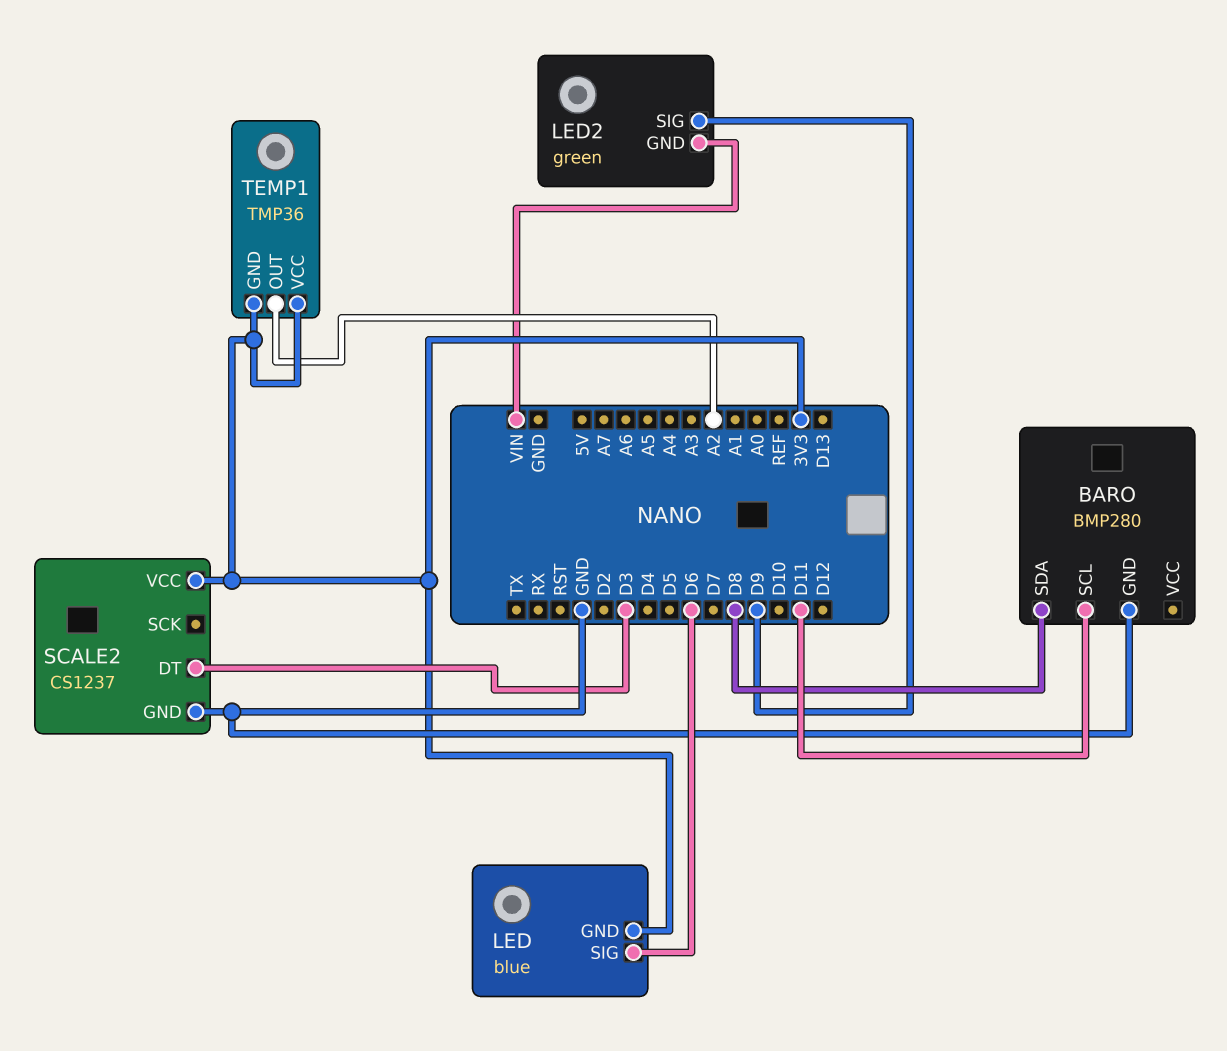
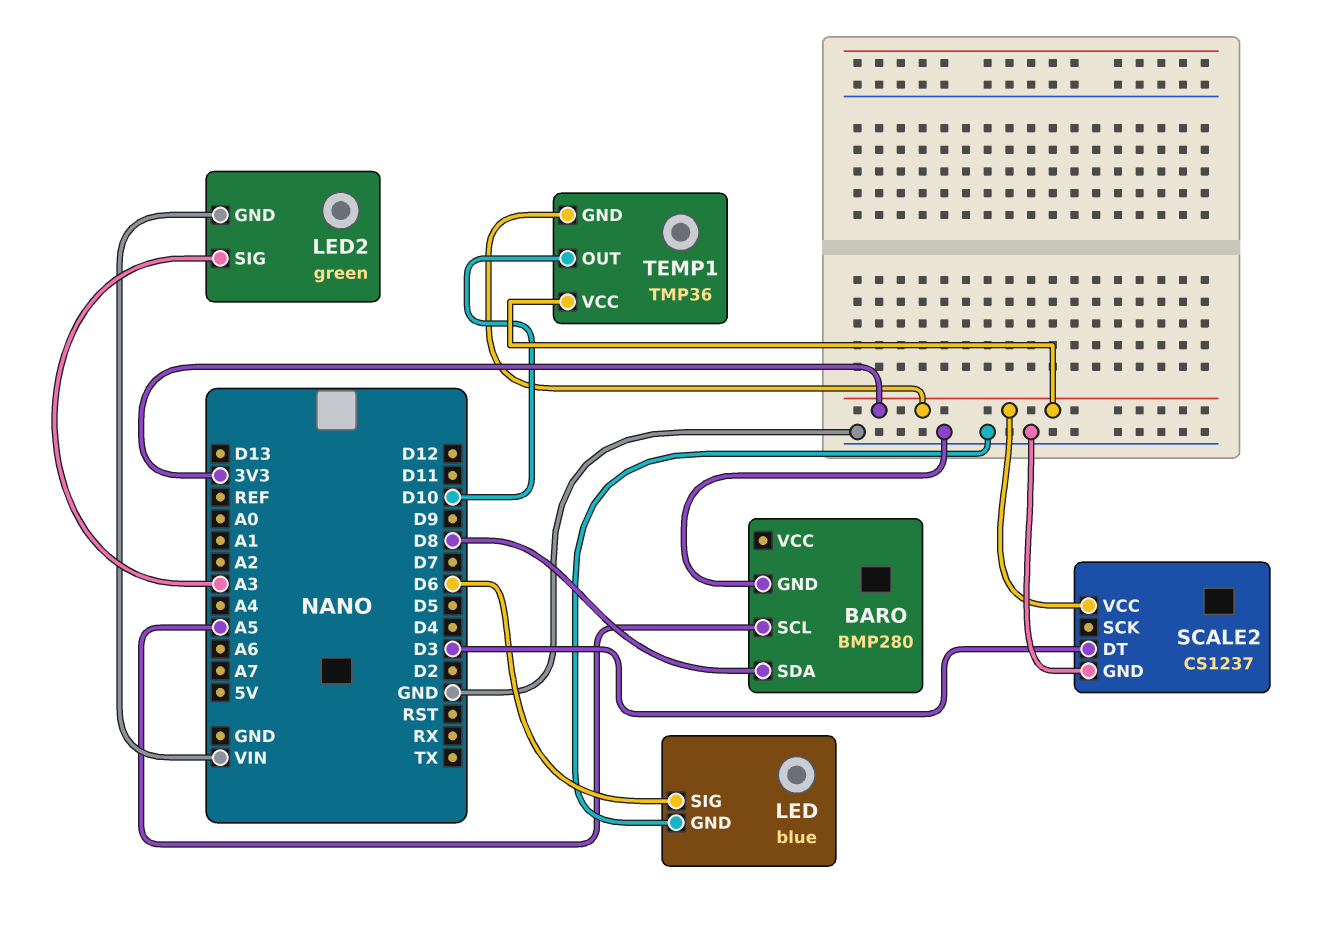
BARO pin SCL: D11 -> A5
LED pin GND: 3V3 -> GND
LED2 pin SIG: D9 -> A3
TEMP1 pin OUT: A2 -> D10

